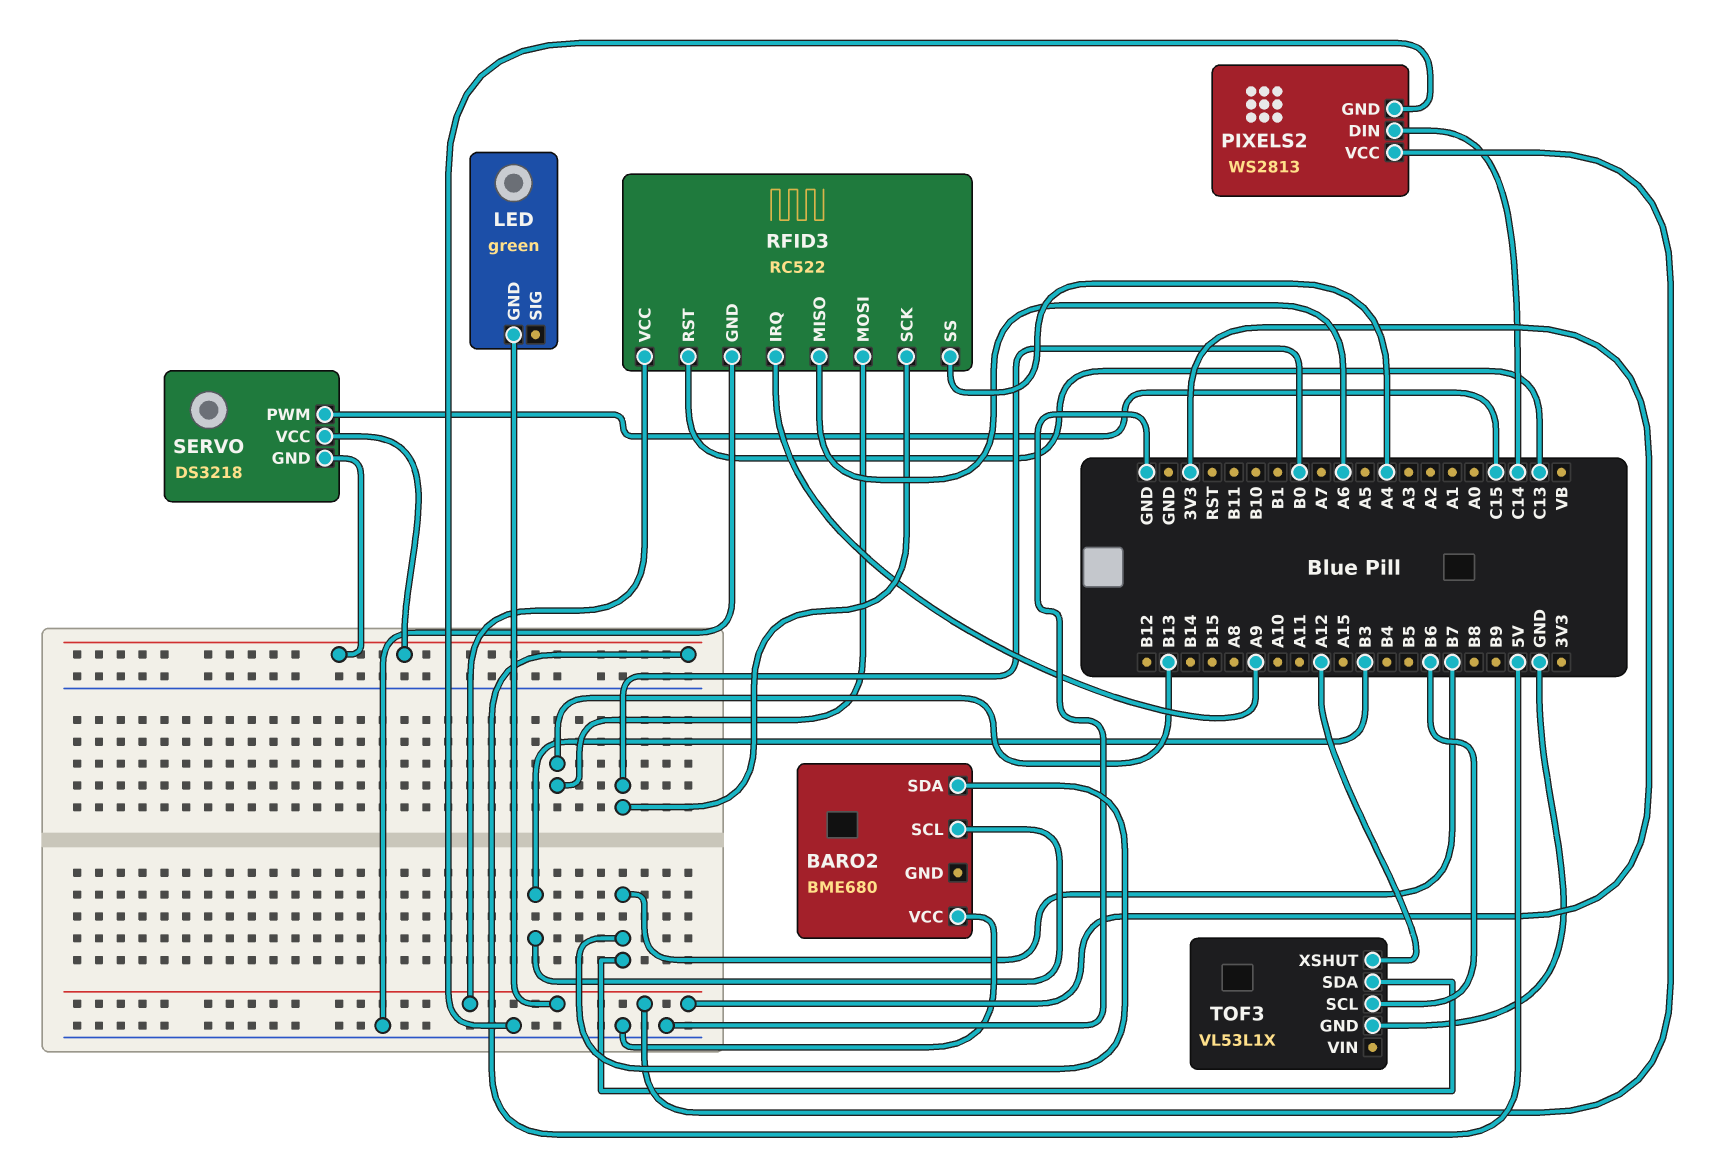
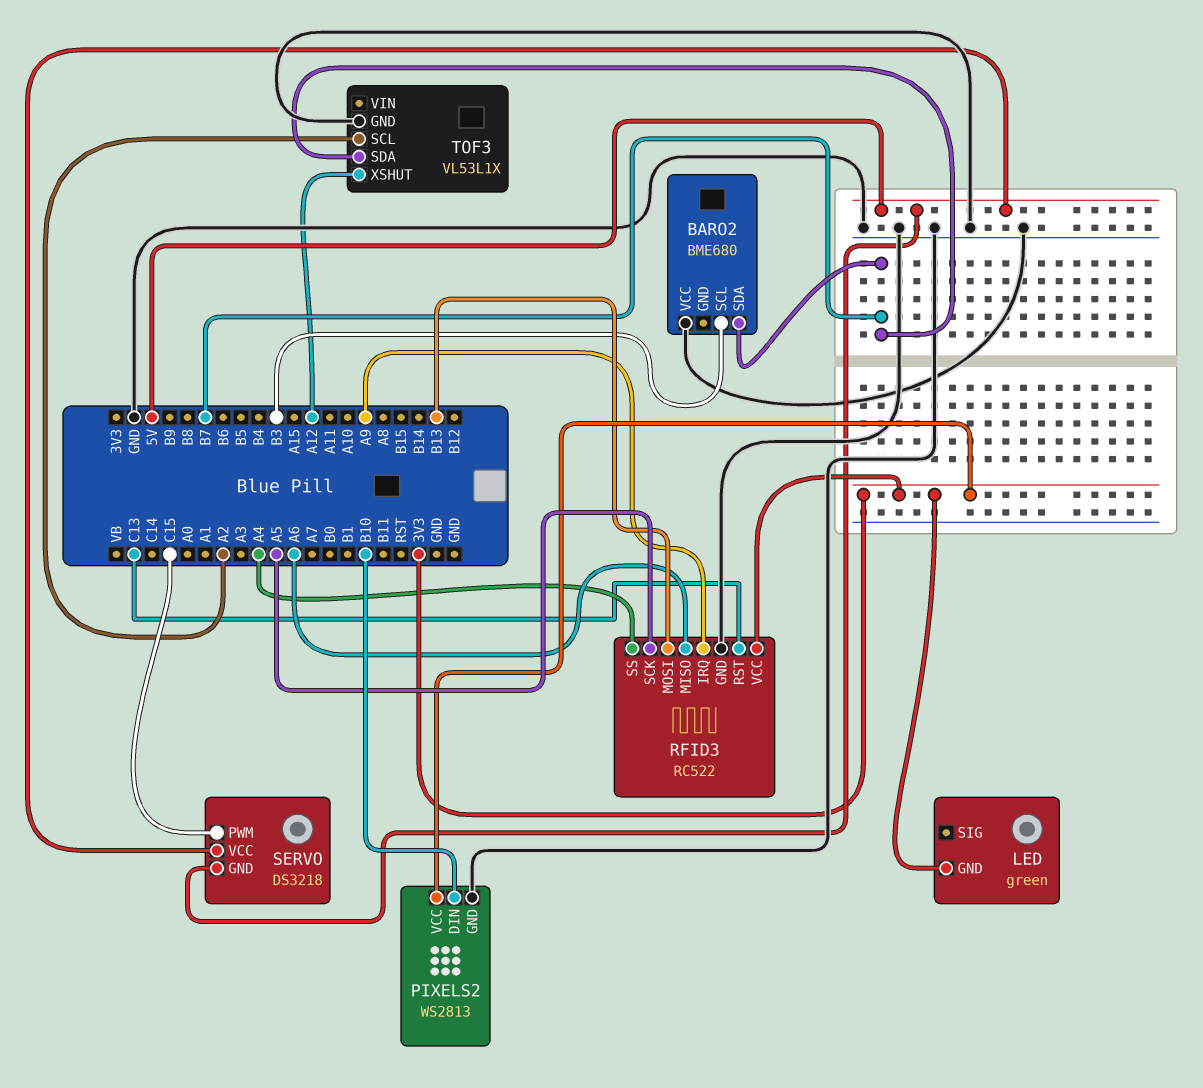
PIXELS2 pin DIN: C14 -> B10
RFID3 pin SCK: B0 -> A5
TOF3 pin SCL: B6 -> A2

